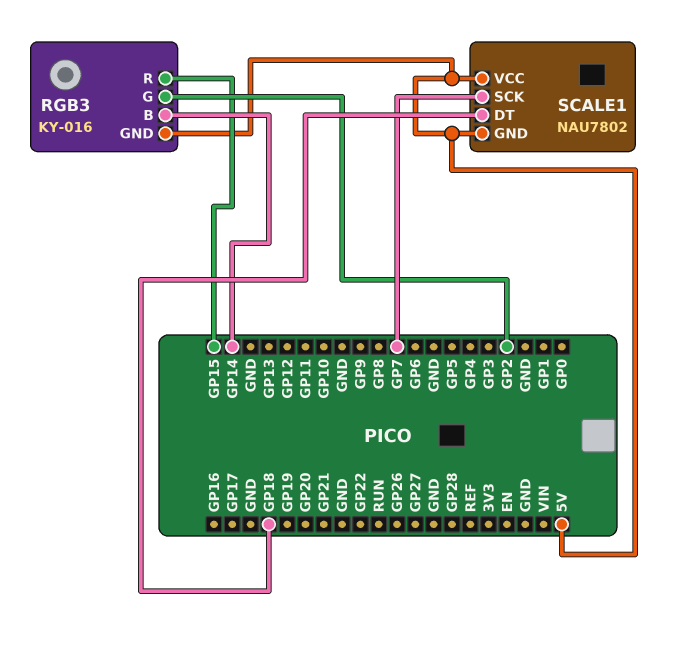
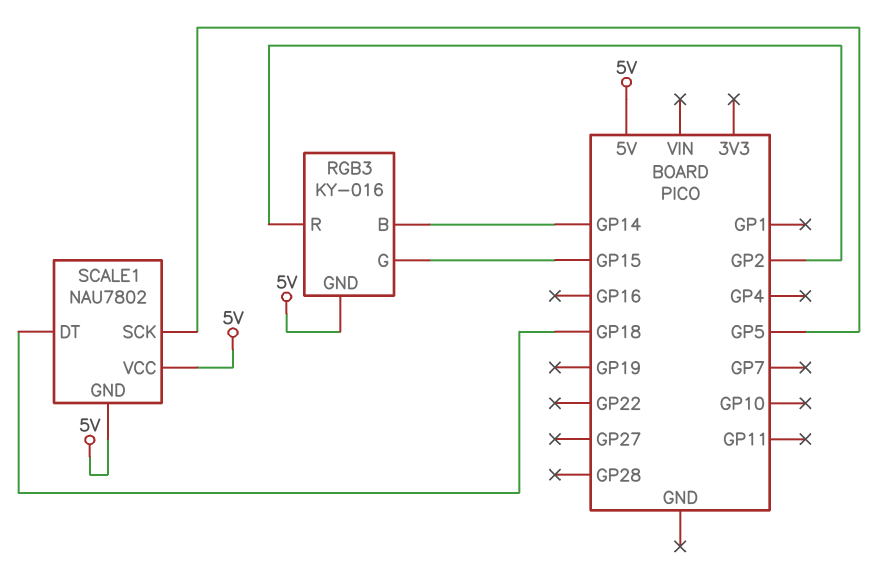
RGB3 pin G: GP2 -> GP15
RGB3 pin R: GP15 -> GP2
SCALE1 pin SCK: GP7 -> GP5

